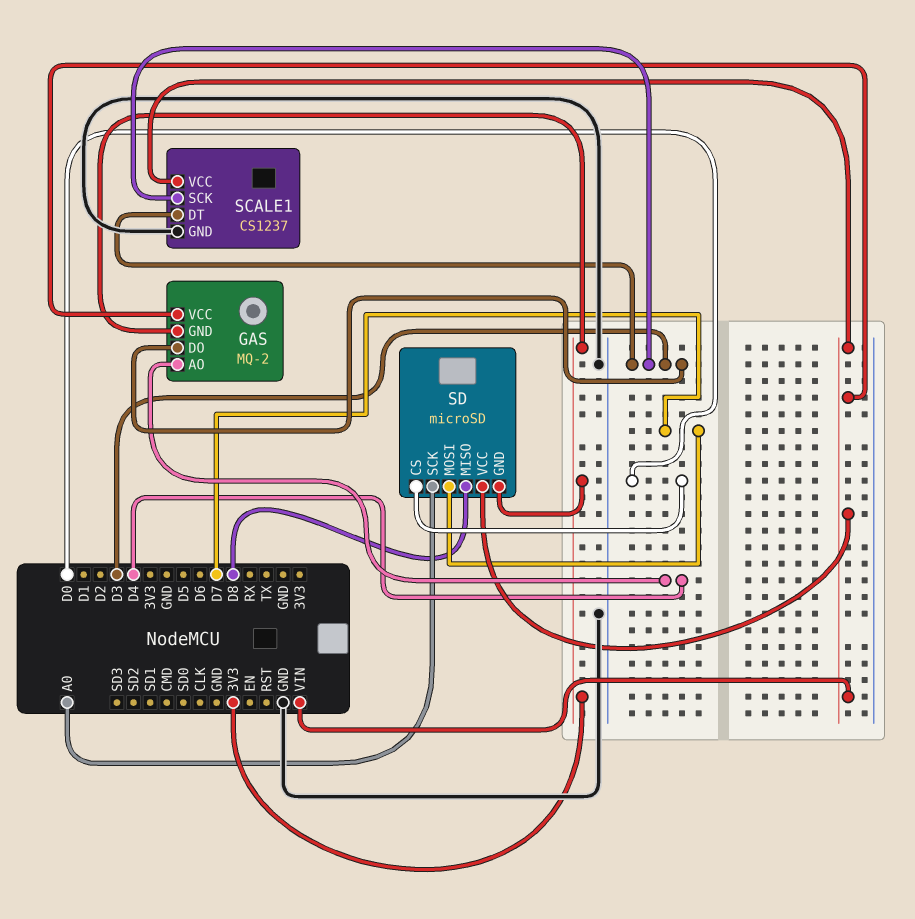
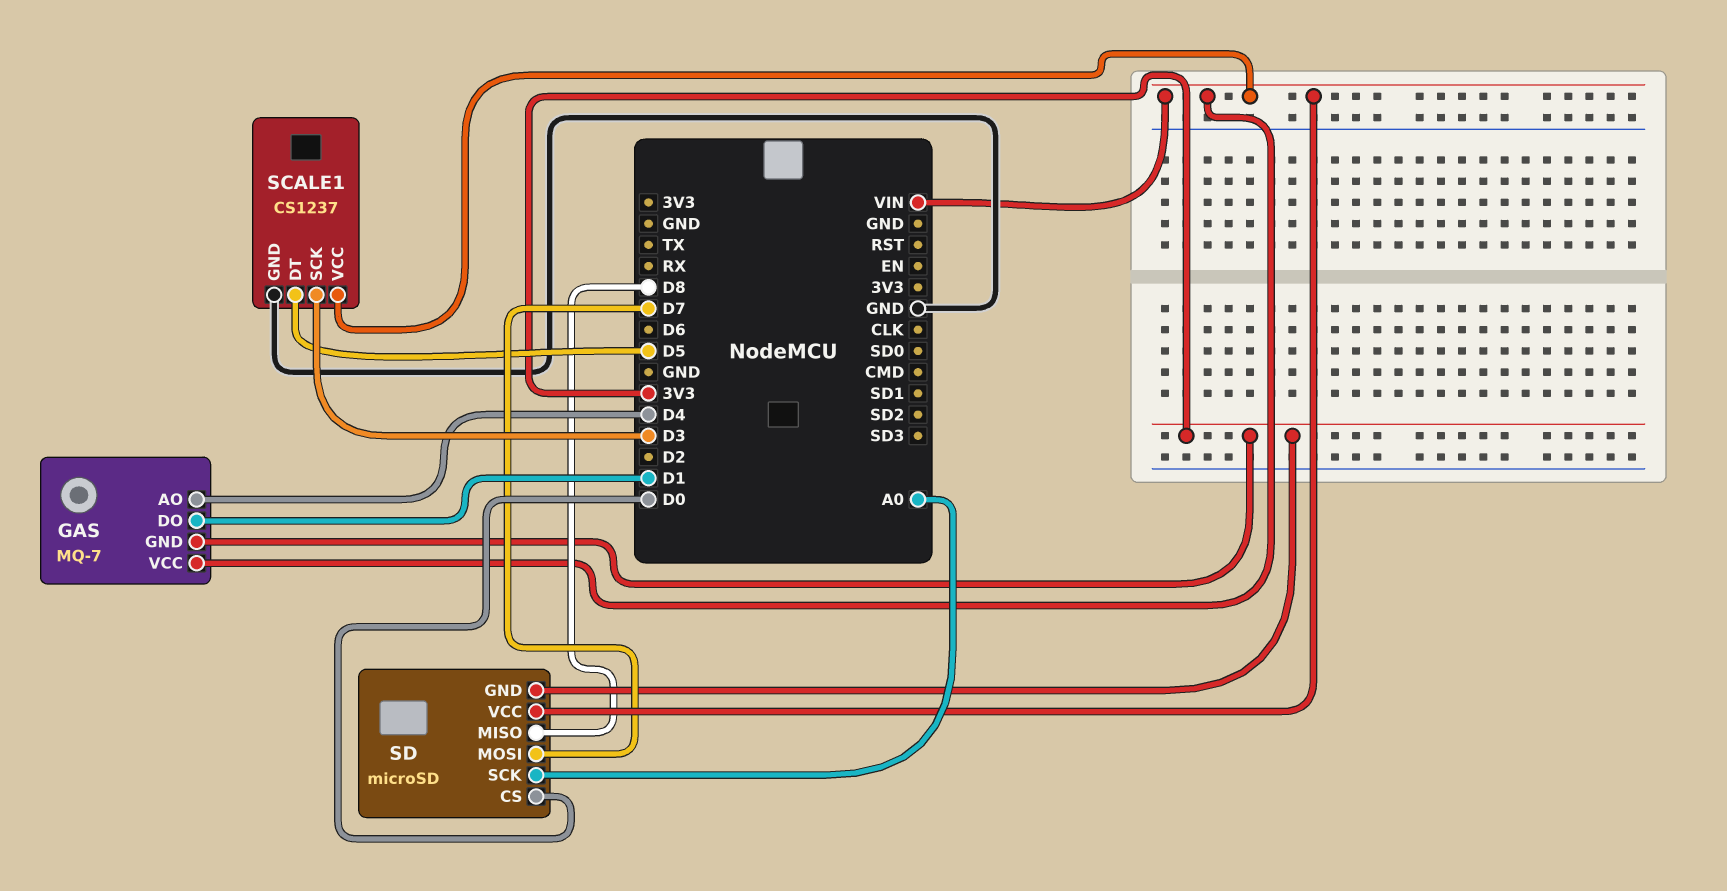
GAS: MQ-2 -> MQ-7
GAS pin DO: D3 -> D1
SCALE1 pin DT: D3 -> D5

